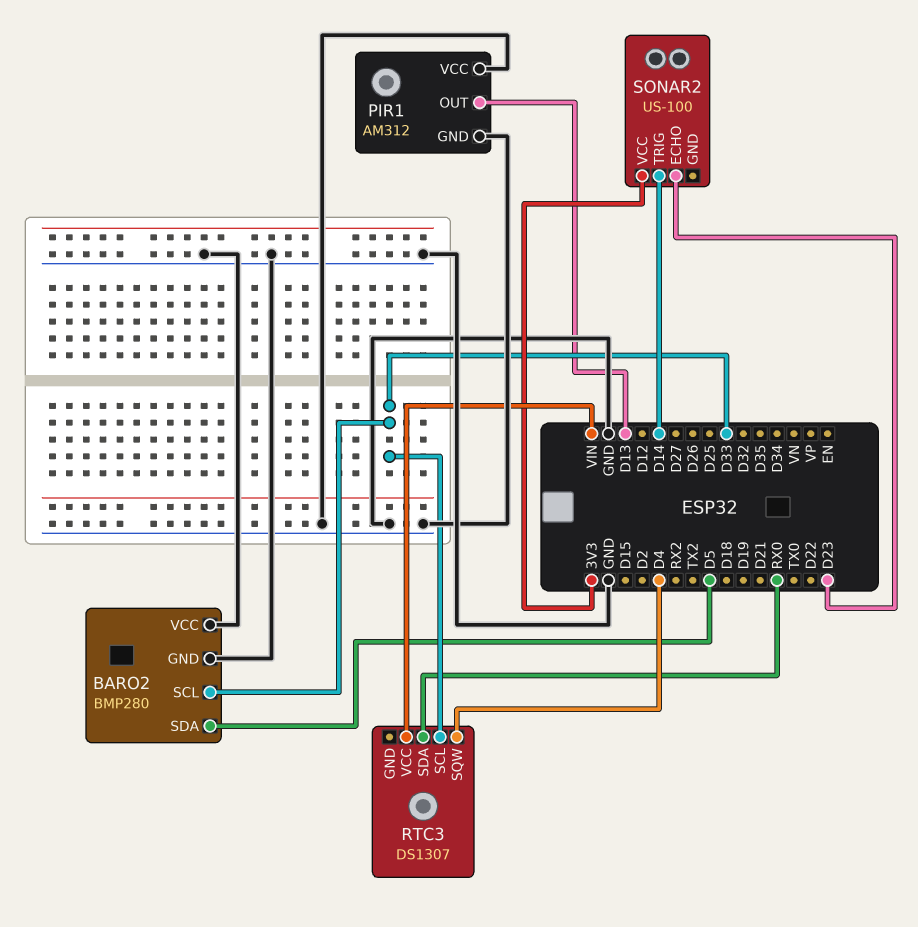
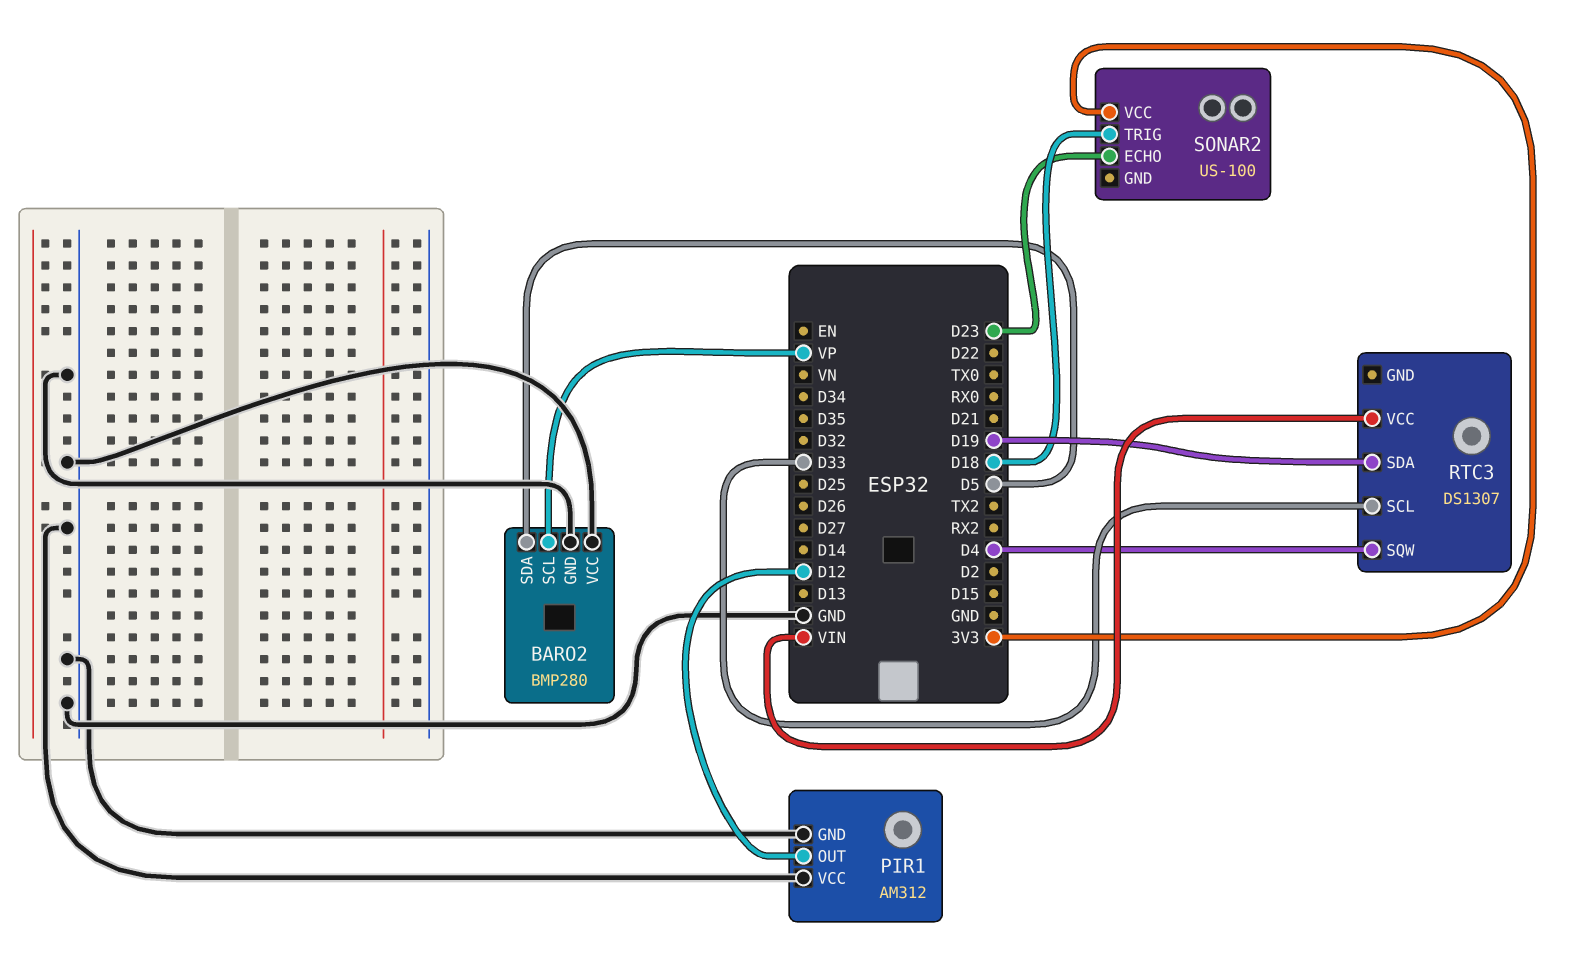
BARO2 pin SCL: D33 -> VP
PIR1 pin OUT: D13 -> D12
RTC3 pin SDA: RX0 -> D19
SONAR2 pin TRIG: D14 -> D18

